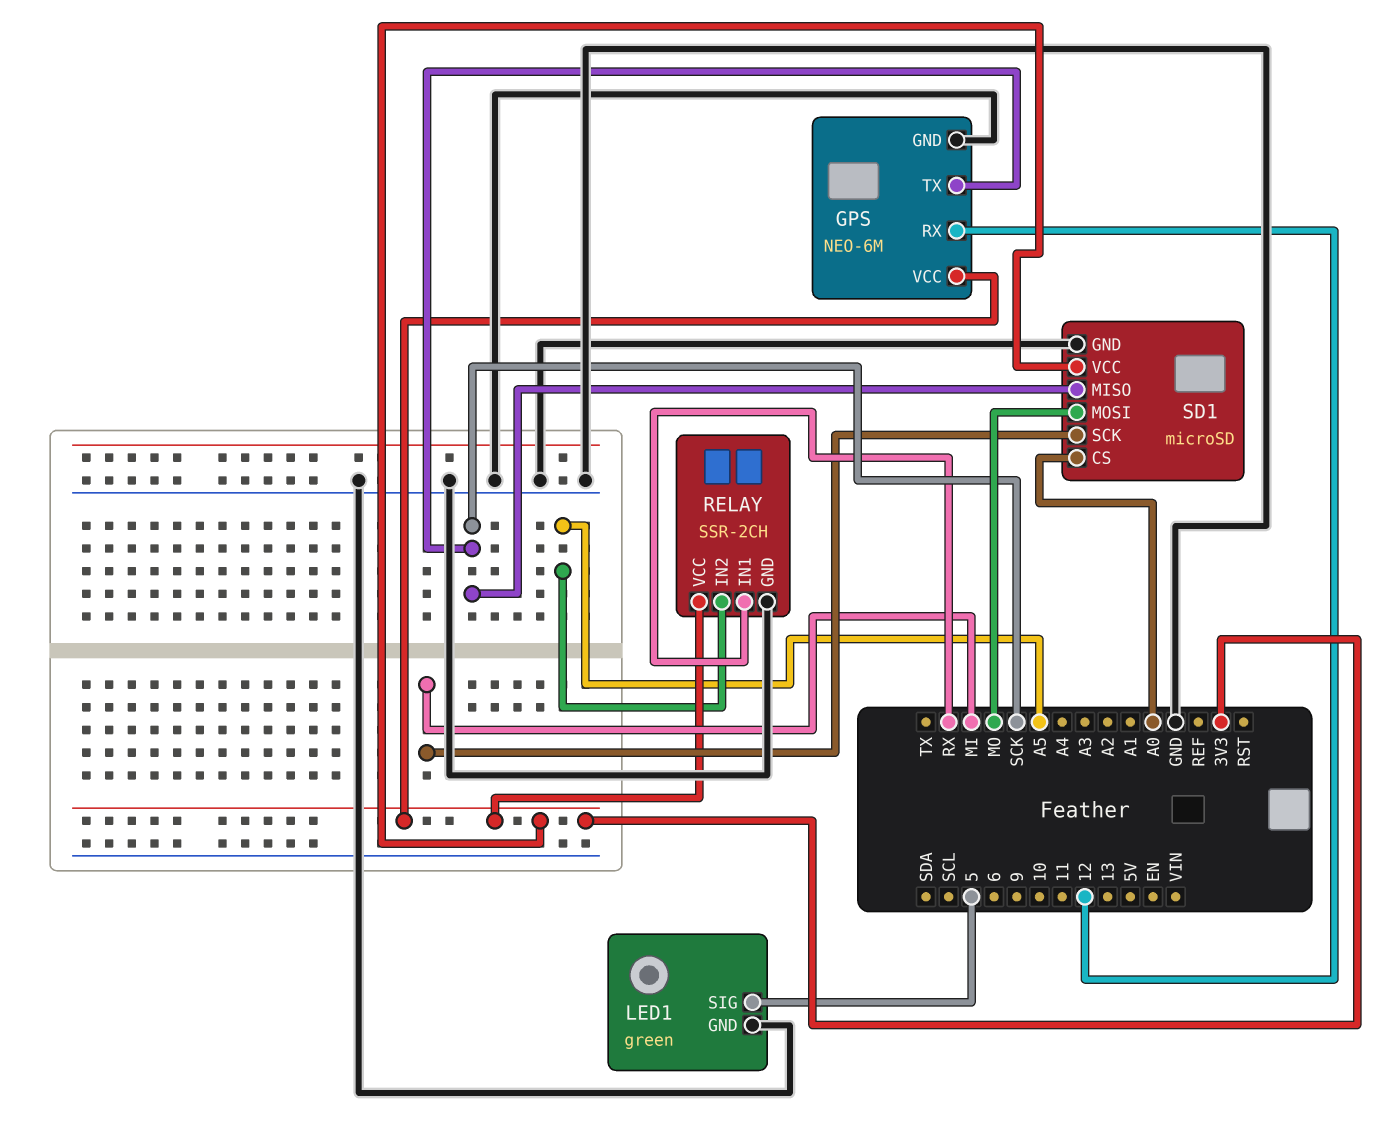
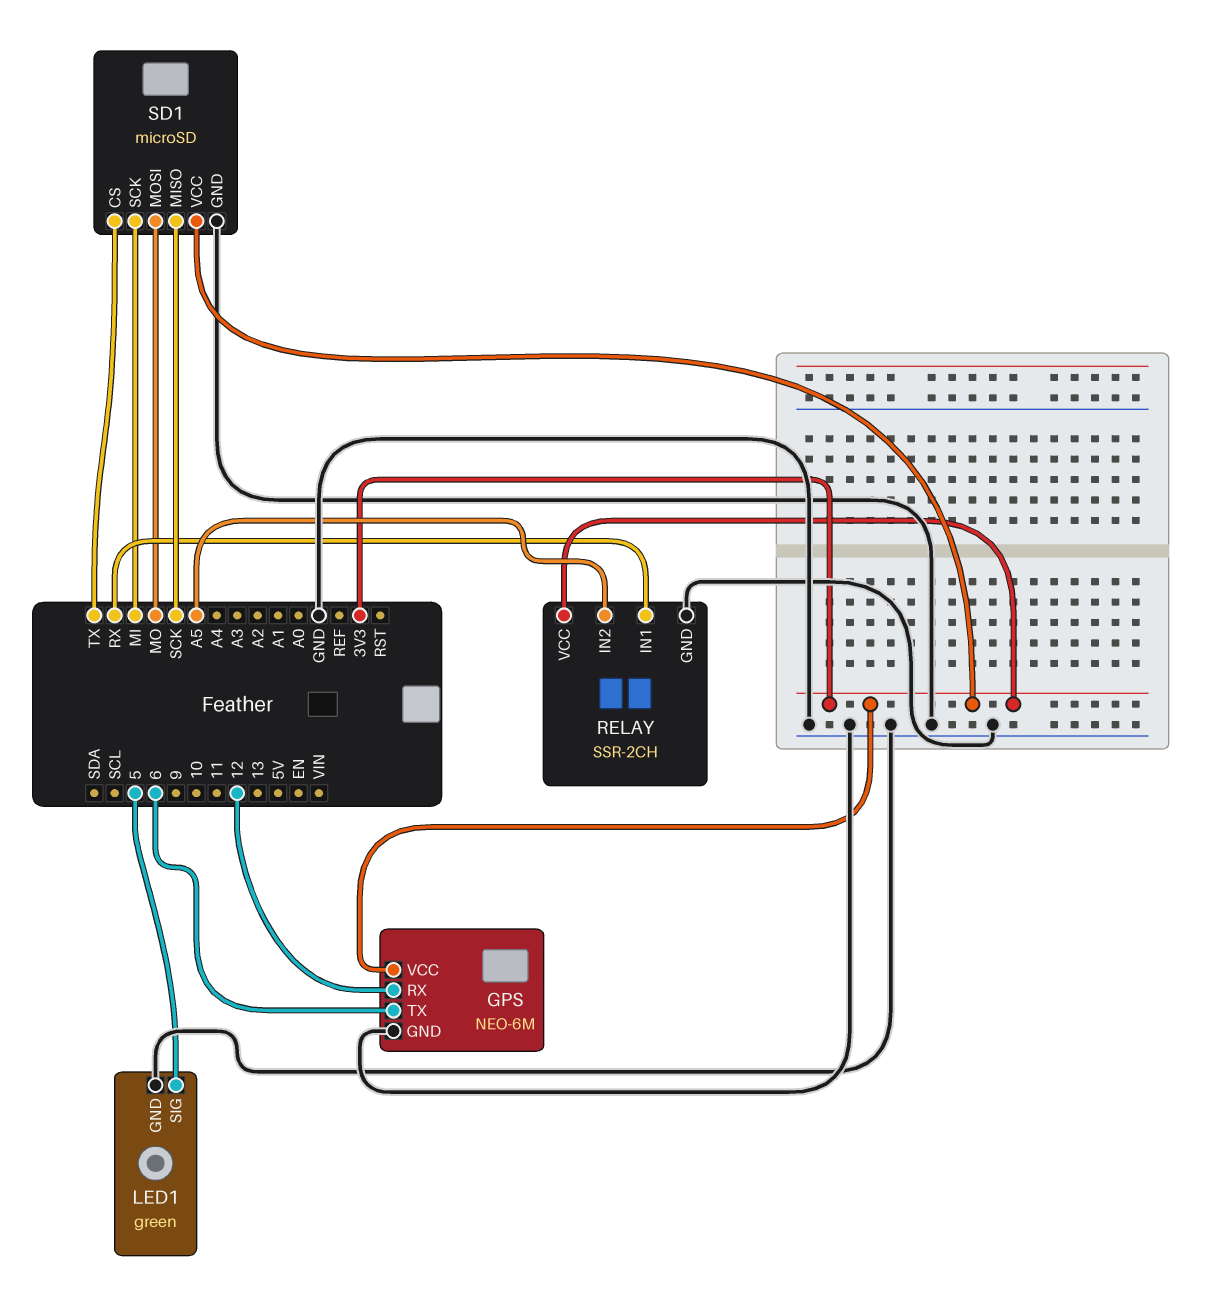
GPS pin TX: SCK -> 6
SD1 pin CS: A0 -> TX

